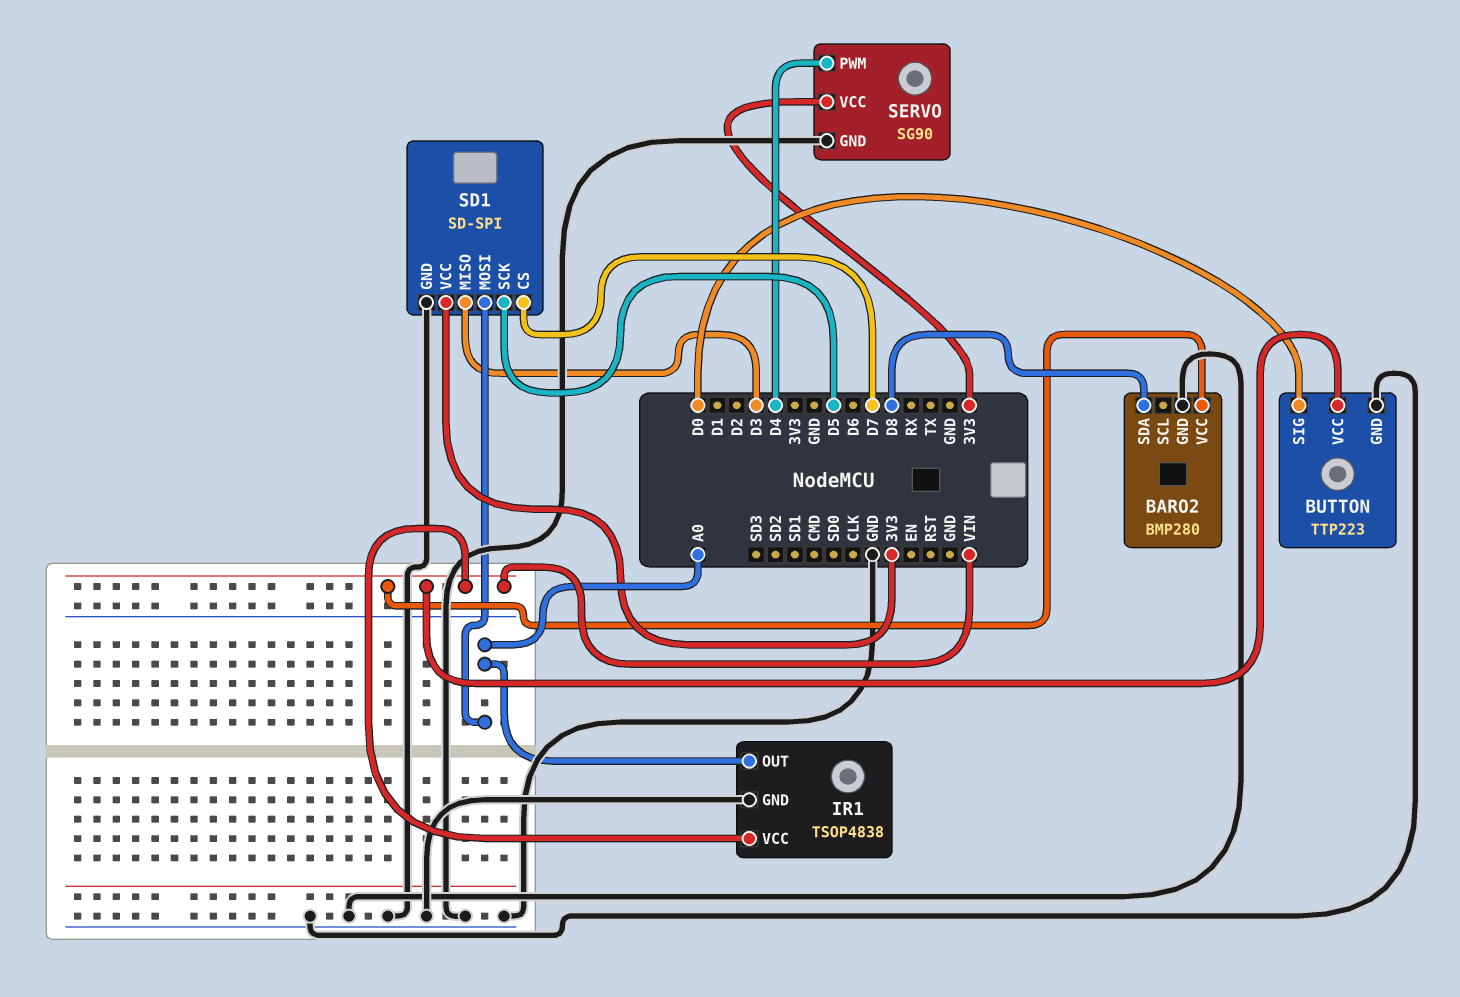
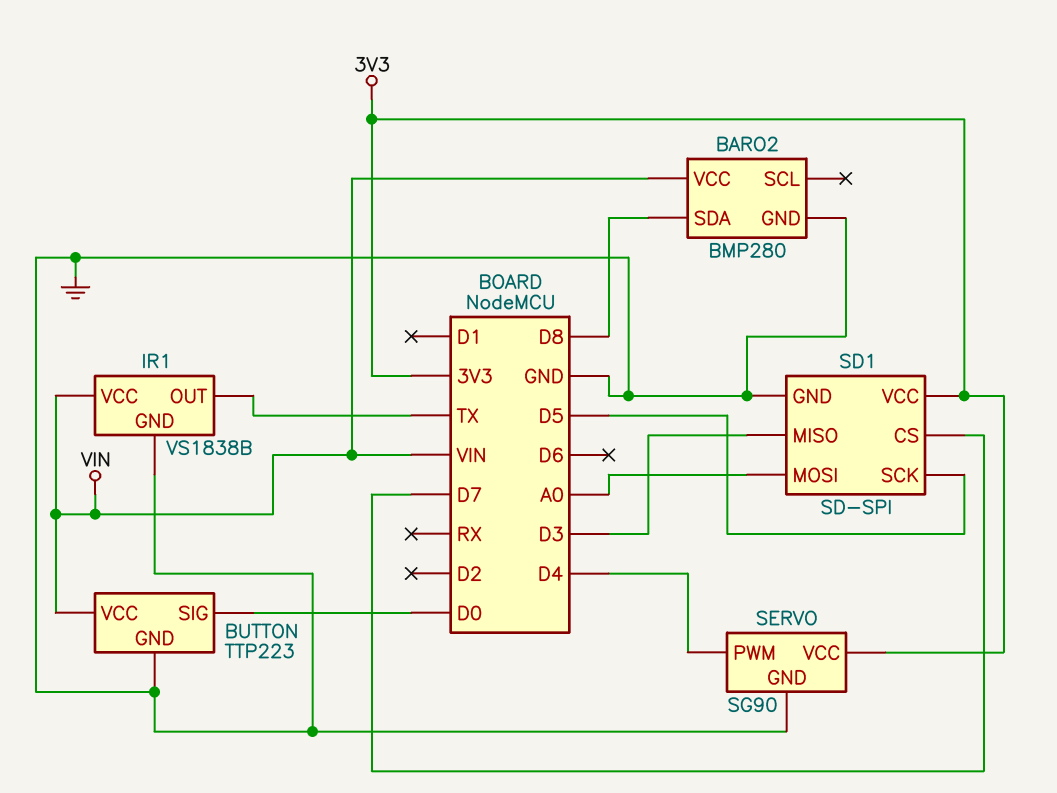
IR1: TSOP4838 -> VS1838B
IR1 pin OUT: A0 -> TX

